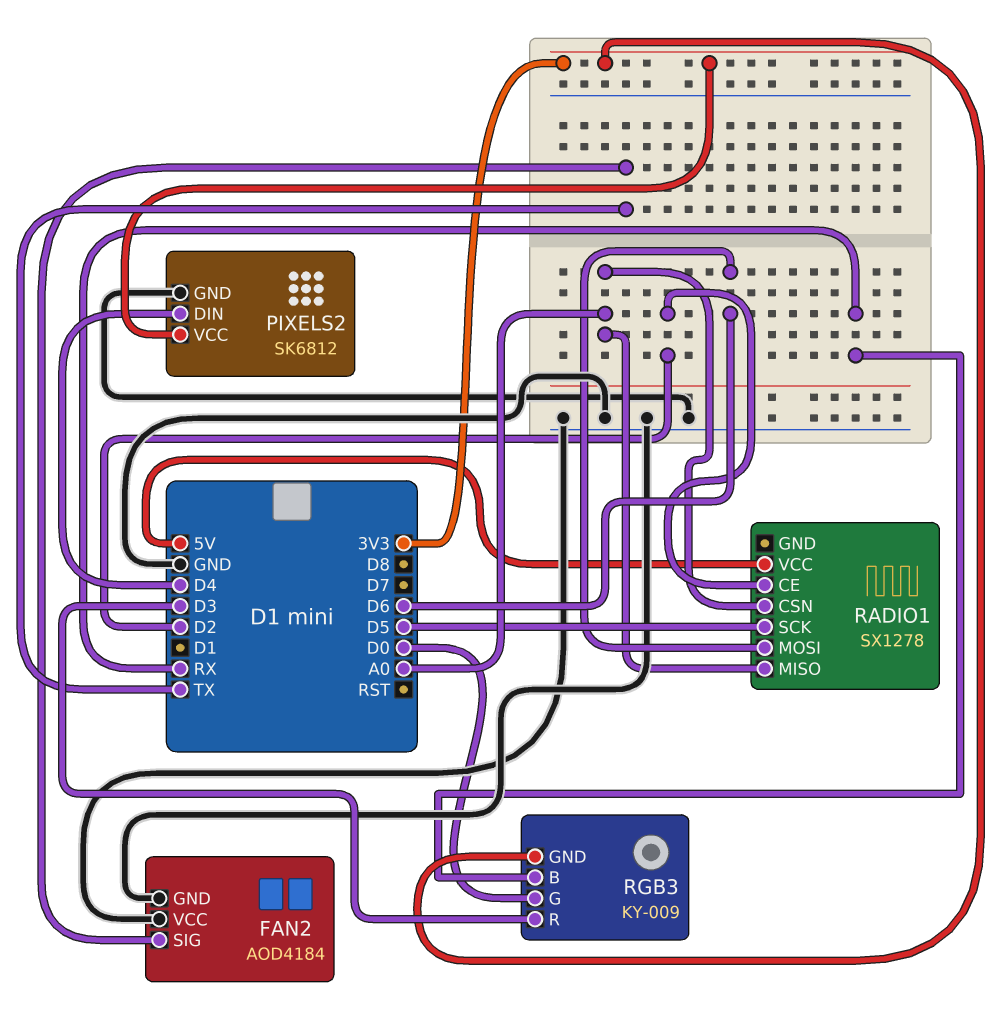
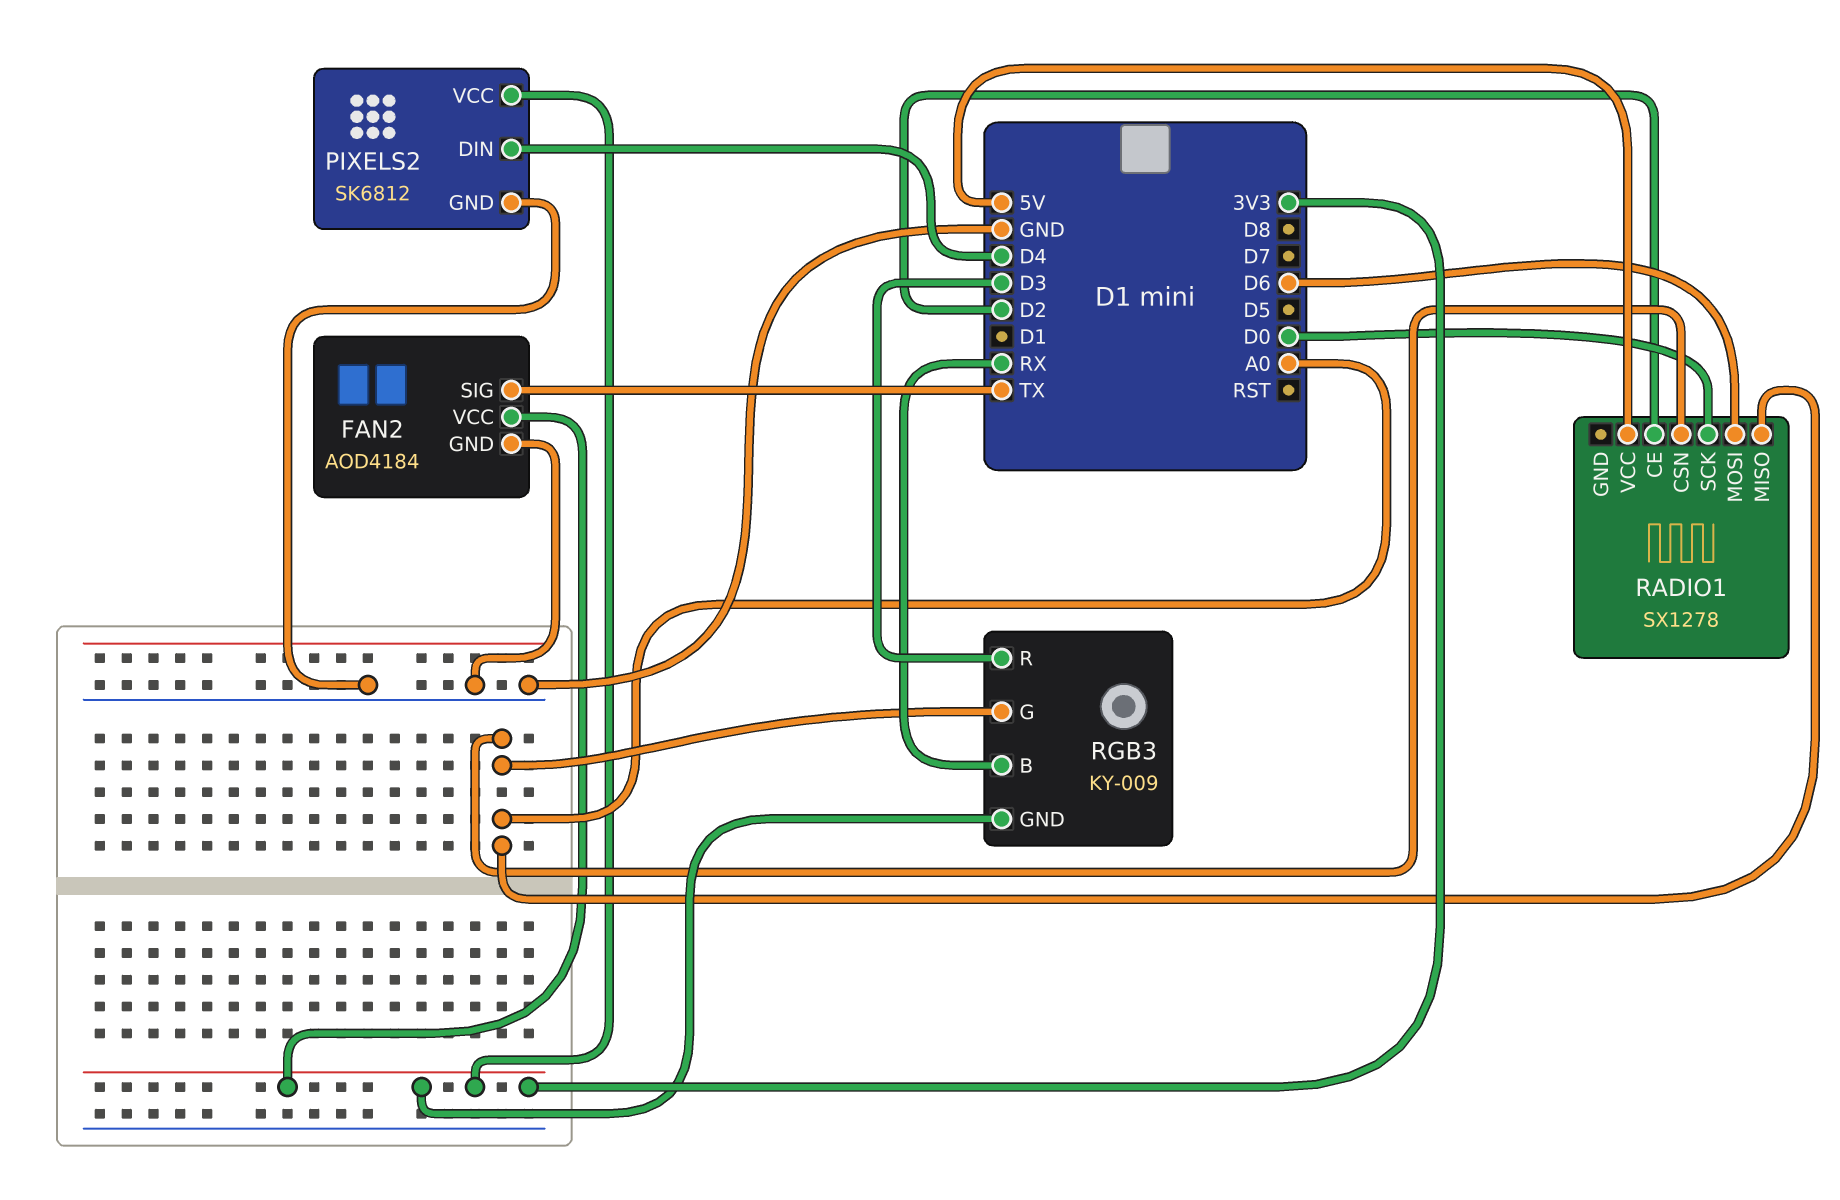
FAN2 pin VCC: GND -> 3V3
RADIO1 pin SCK: D5 -> D0
RGB3 pin G: D0 -> A0

